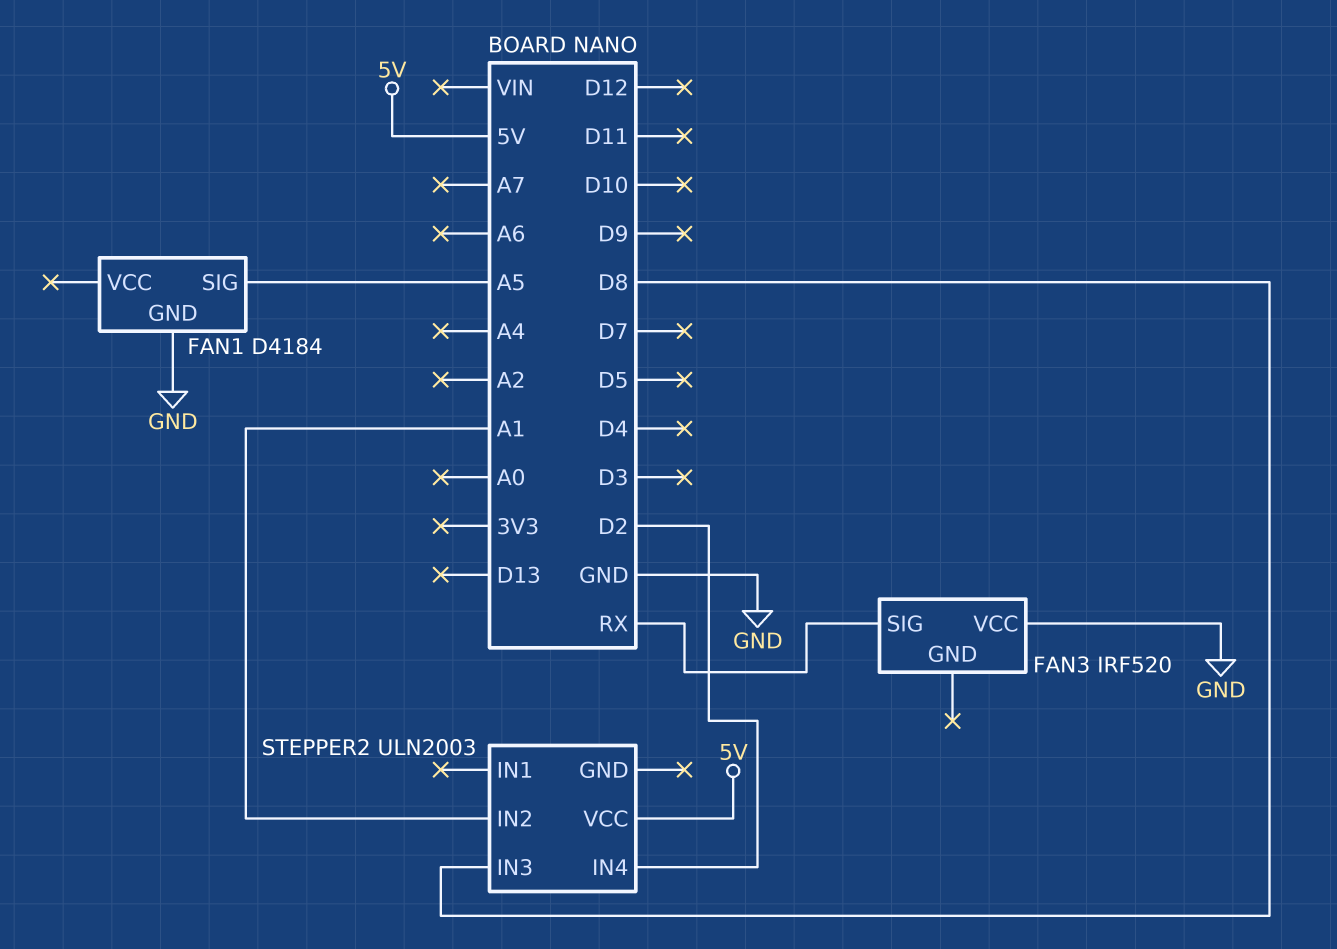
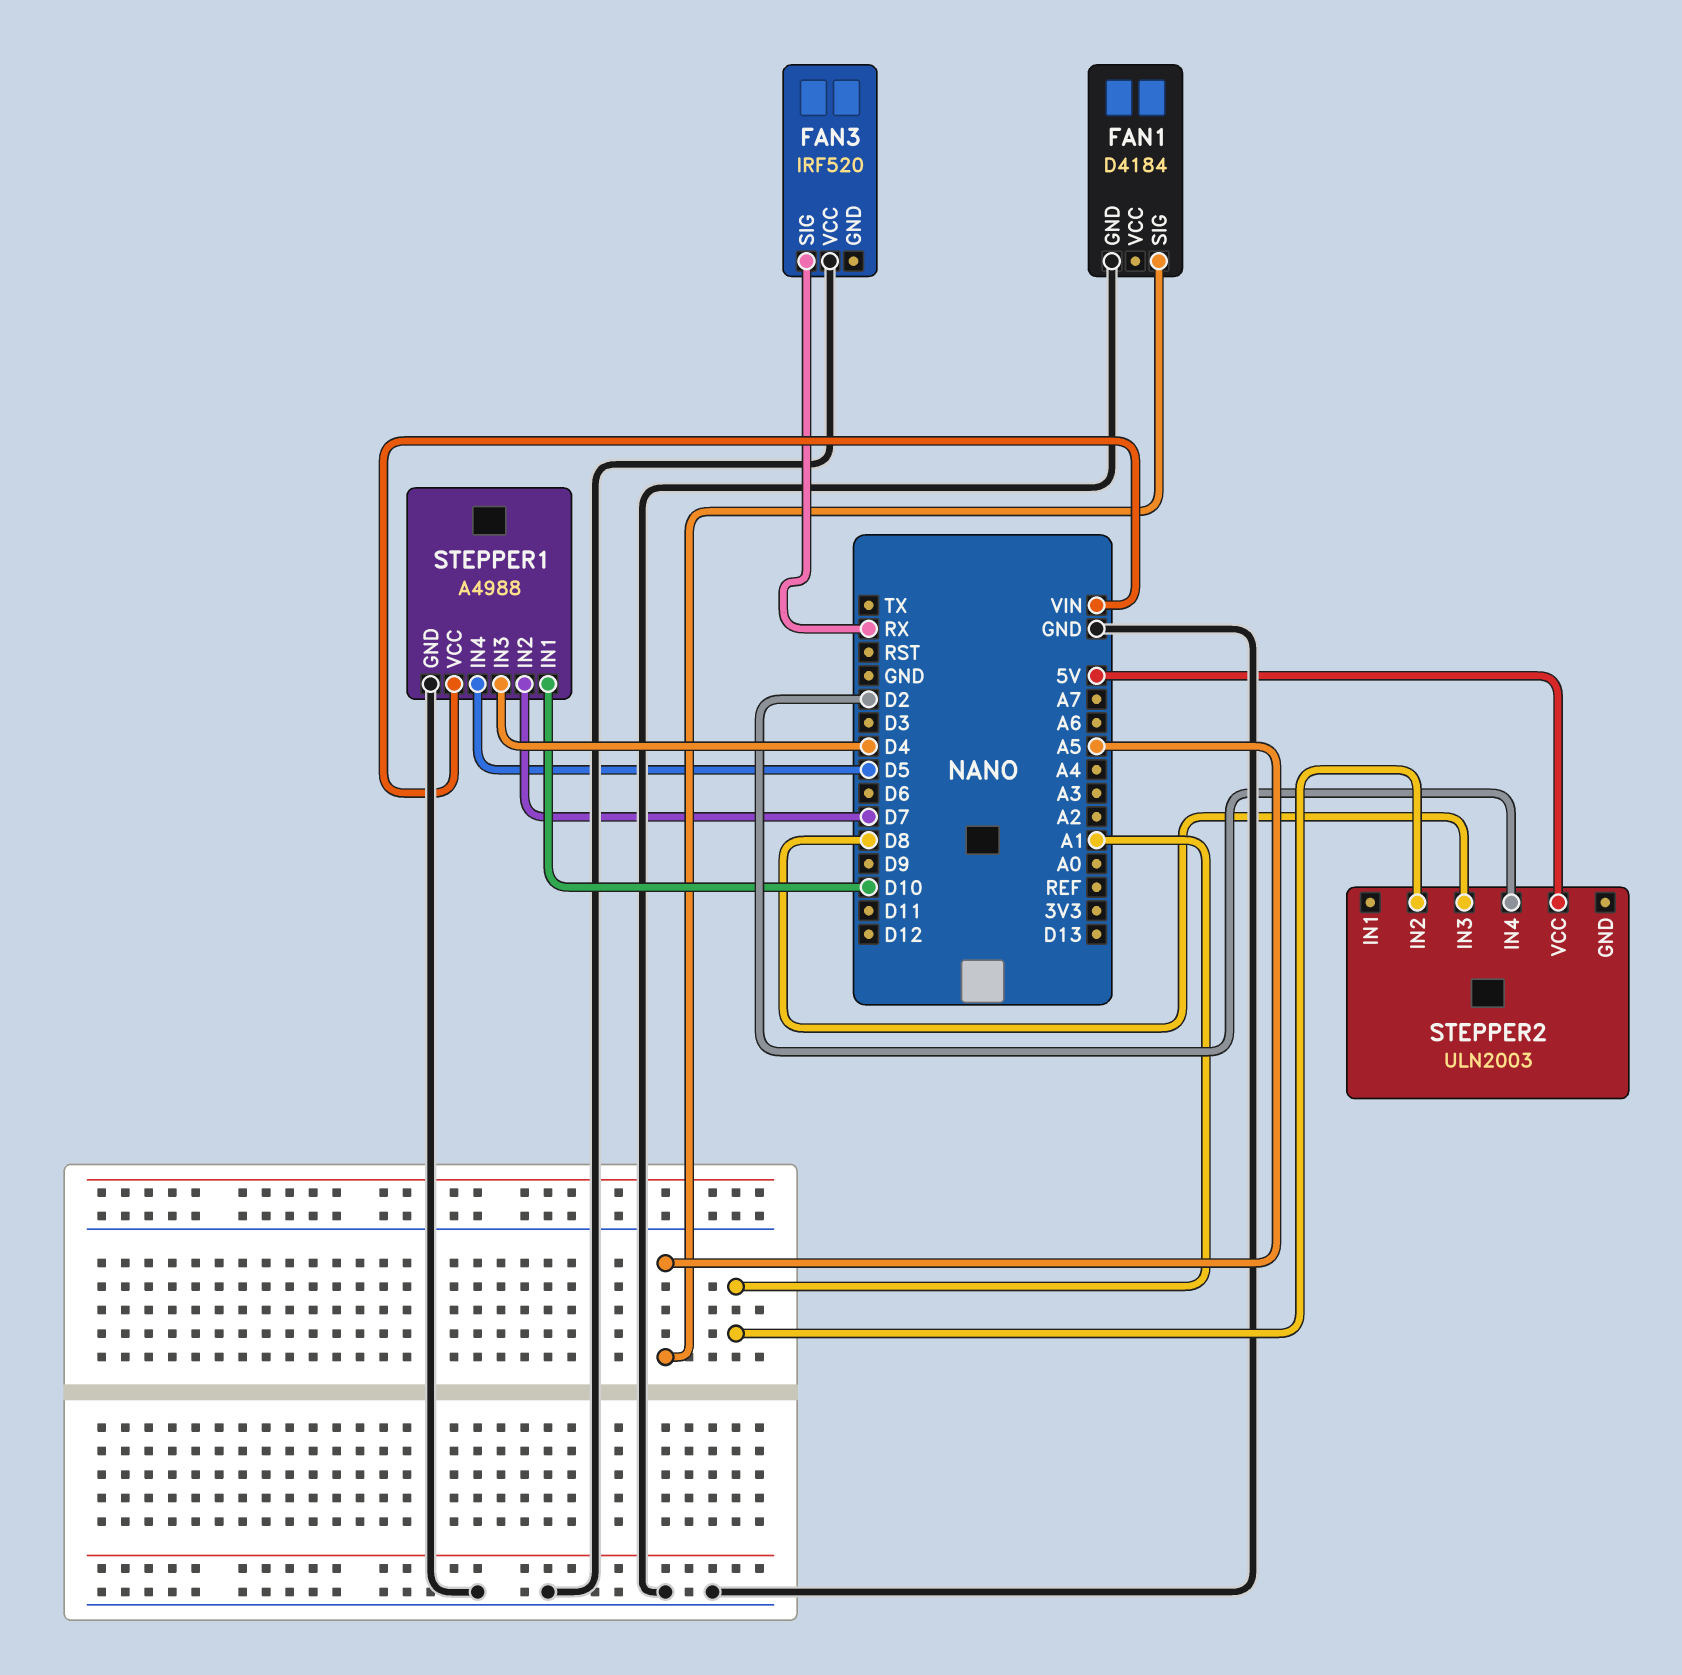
STEPPER1: none -> A4988
STEPPER1 pin GND: none -> GND
STEPPER1 pin IN1: none -> D10
STEPPER1 pin IN2: none -> D7
STEPPER1 pin IN3: none -> D4
STEPPER1 pin IN4: none -> D5
STEPPER1 pin VCC: none -> VIN

